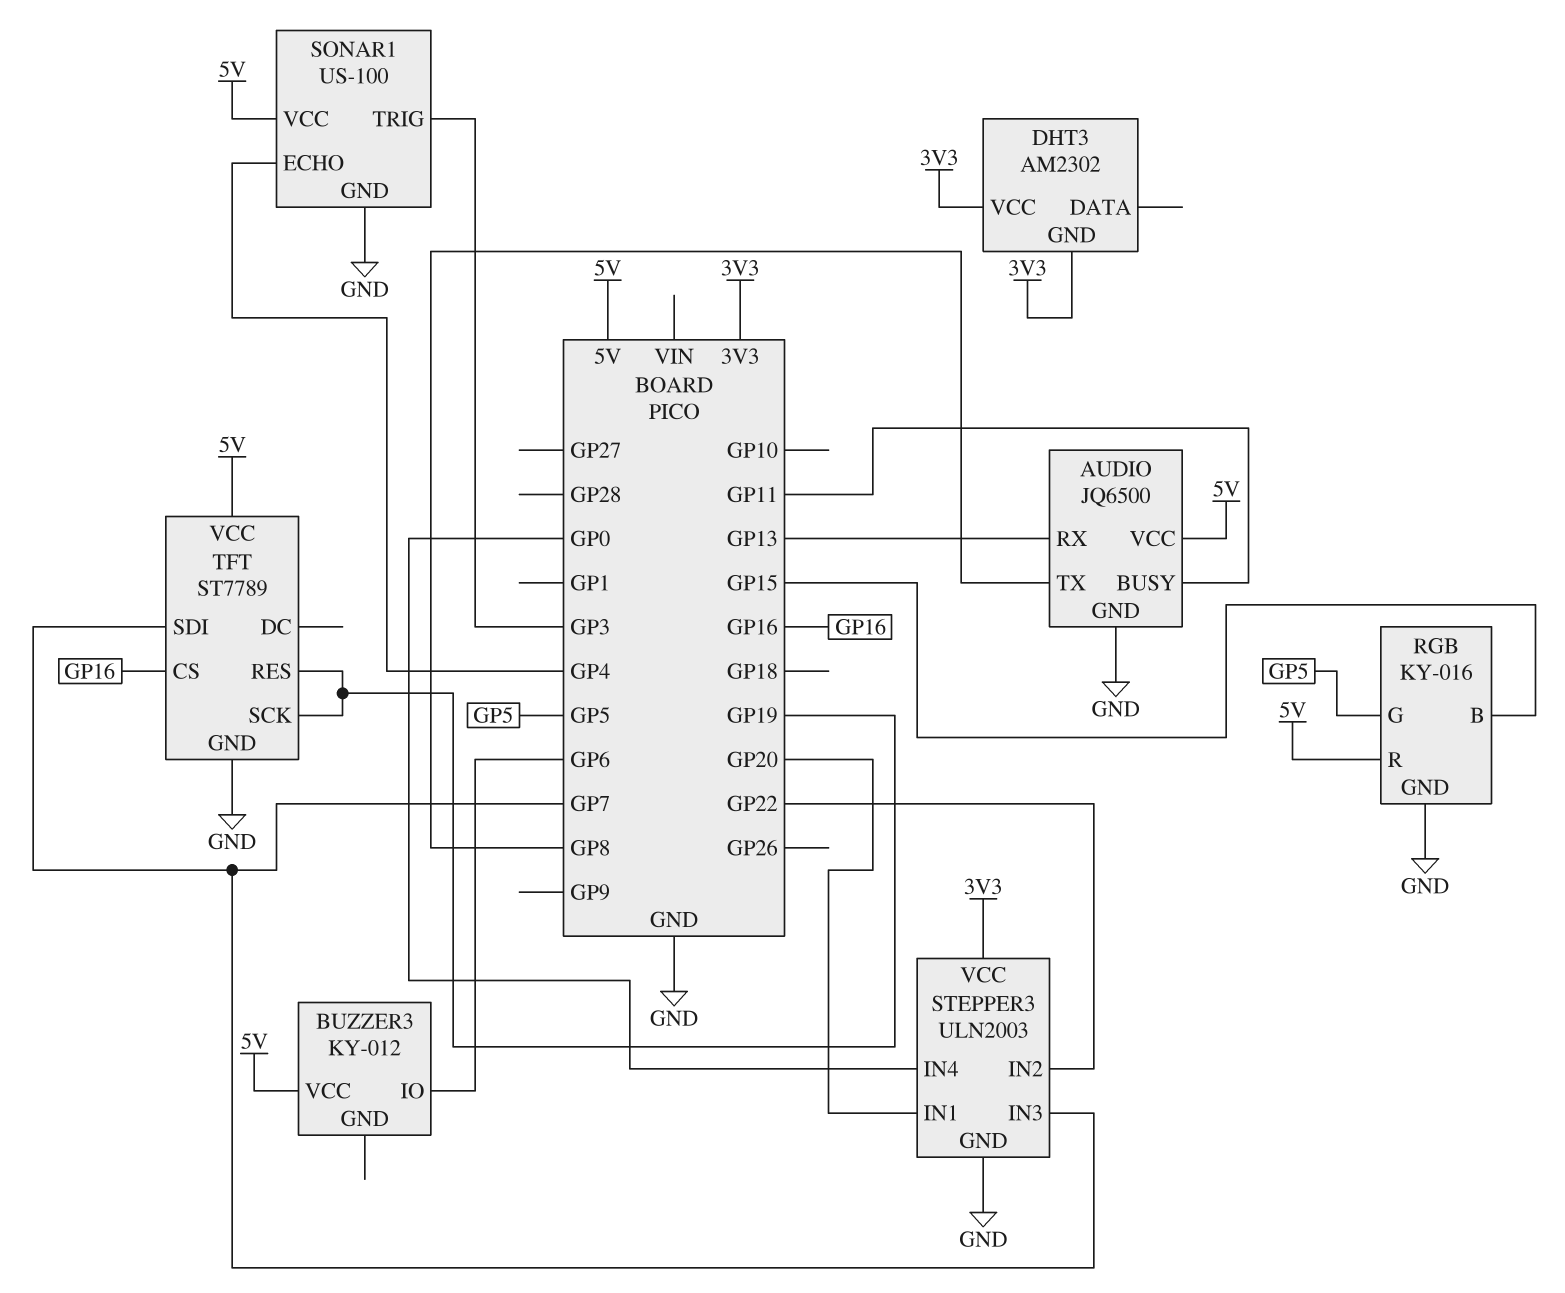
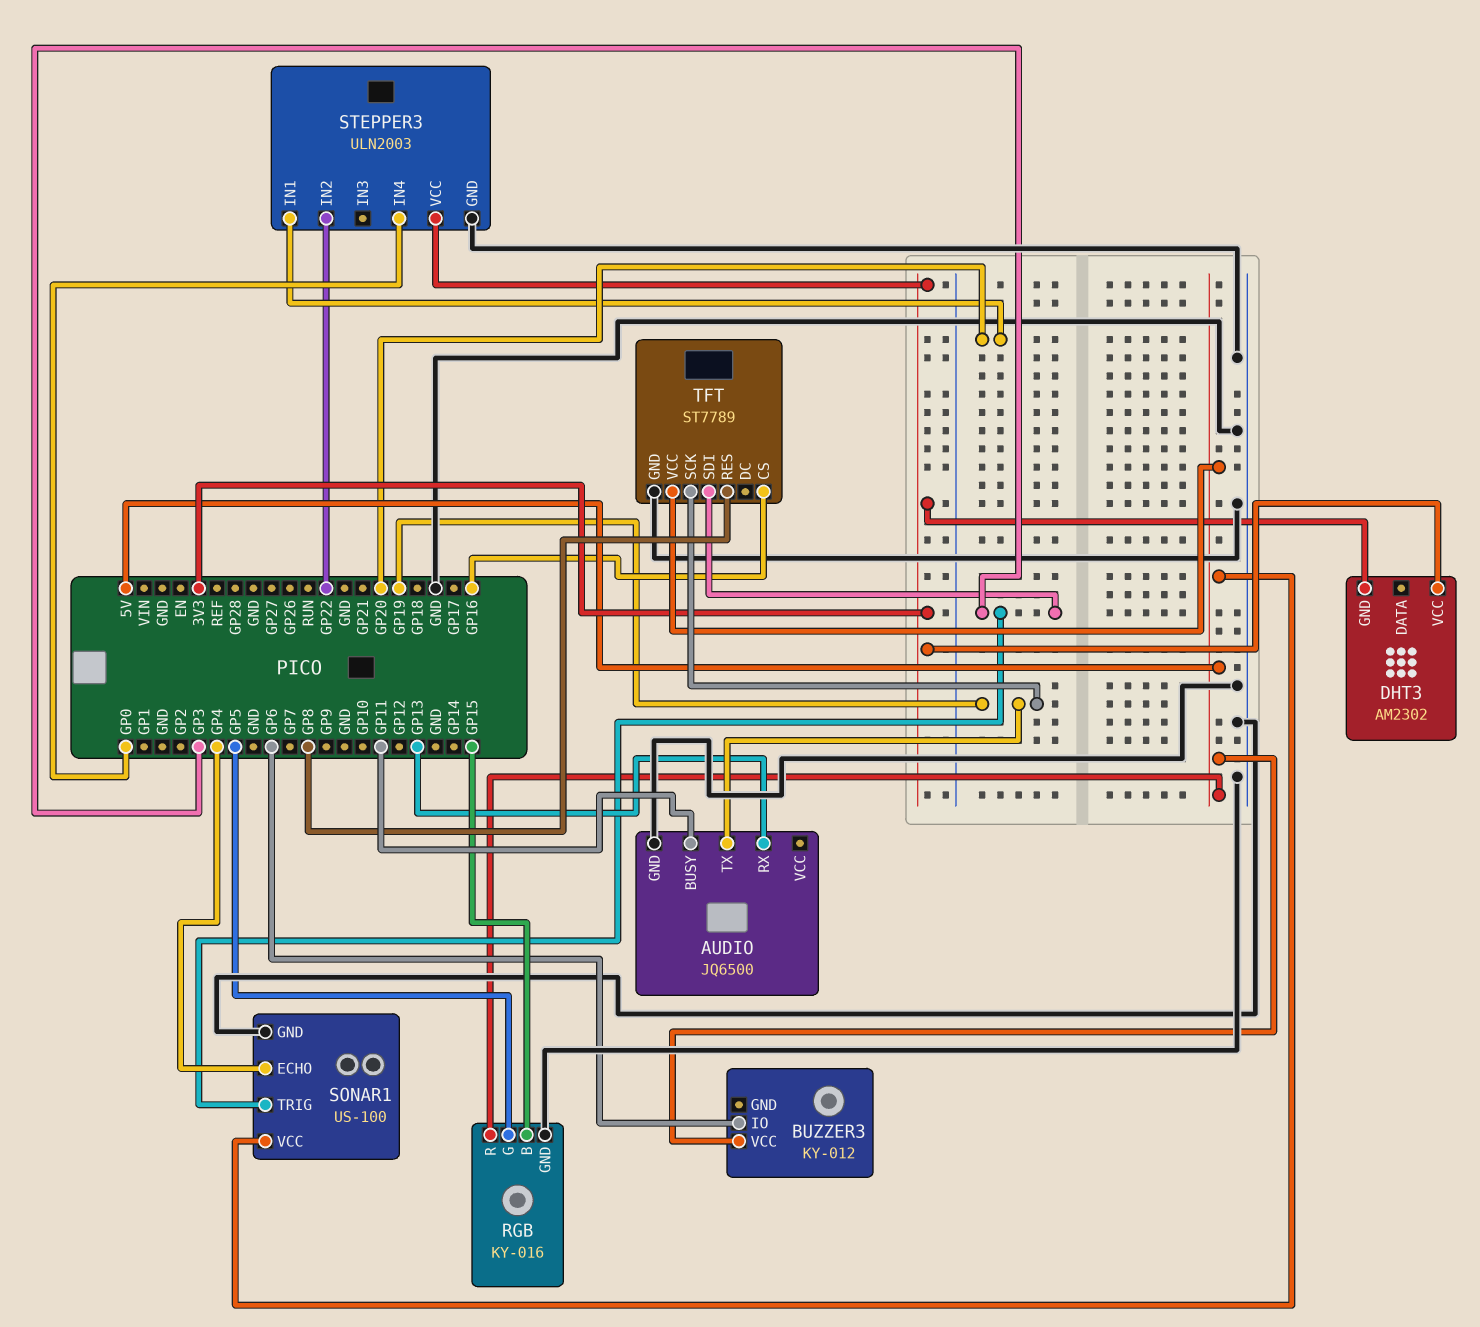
AUDIO pin TX: GP8 -> GP19
AUDIO pin VCC: 5V -> none
STEPPER3 pin IN3: GP7 -> none
TFT pin RES: GP19 -> GP8
TFT pin SDI: GP7 -> GP3

